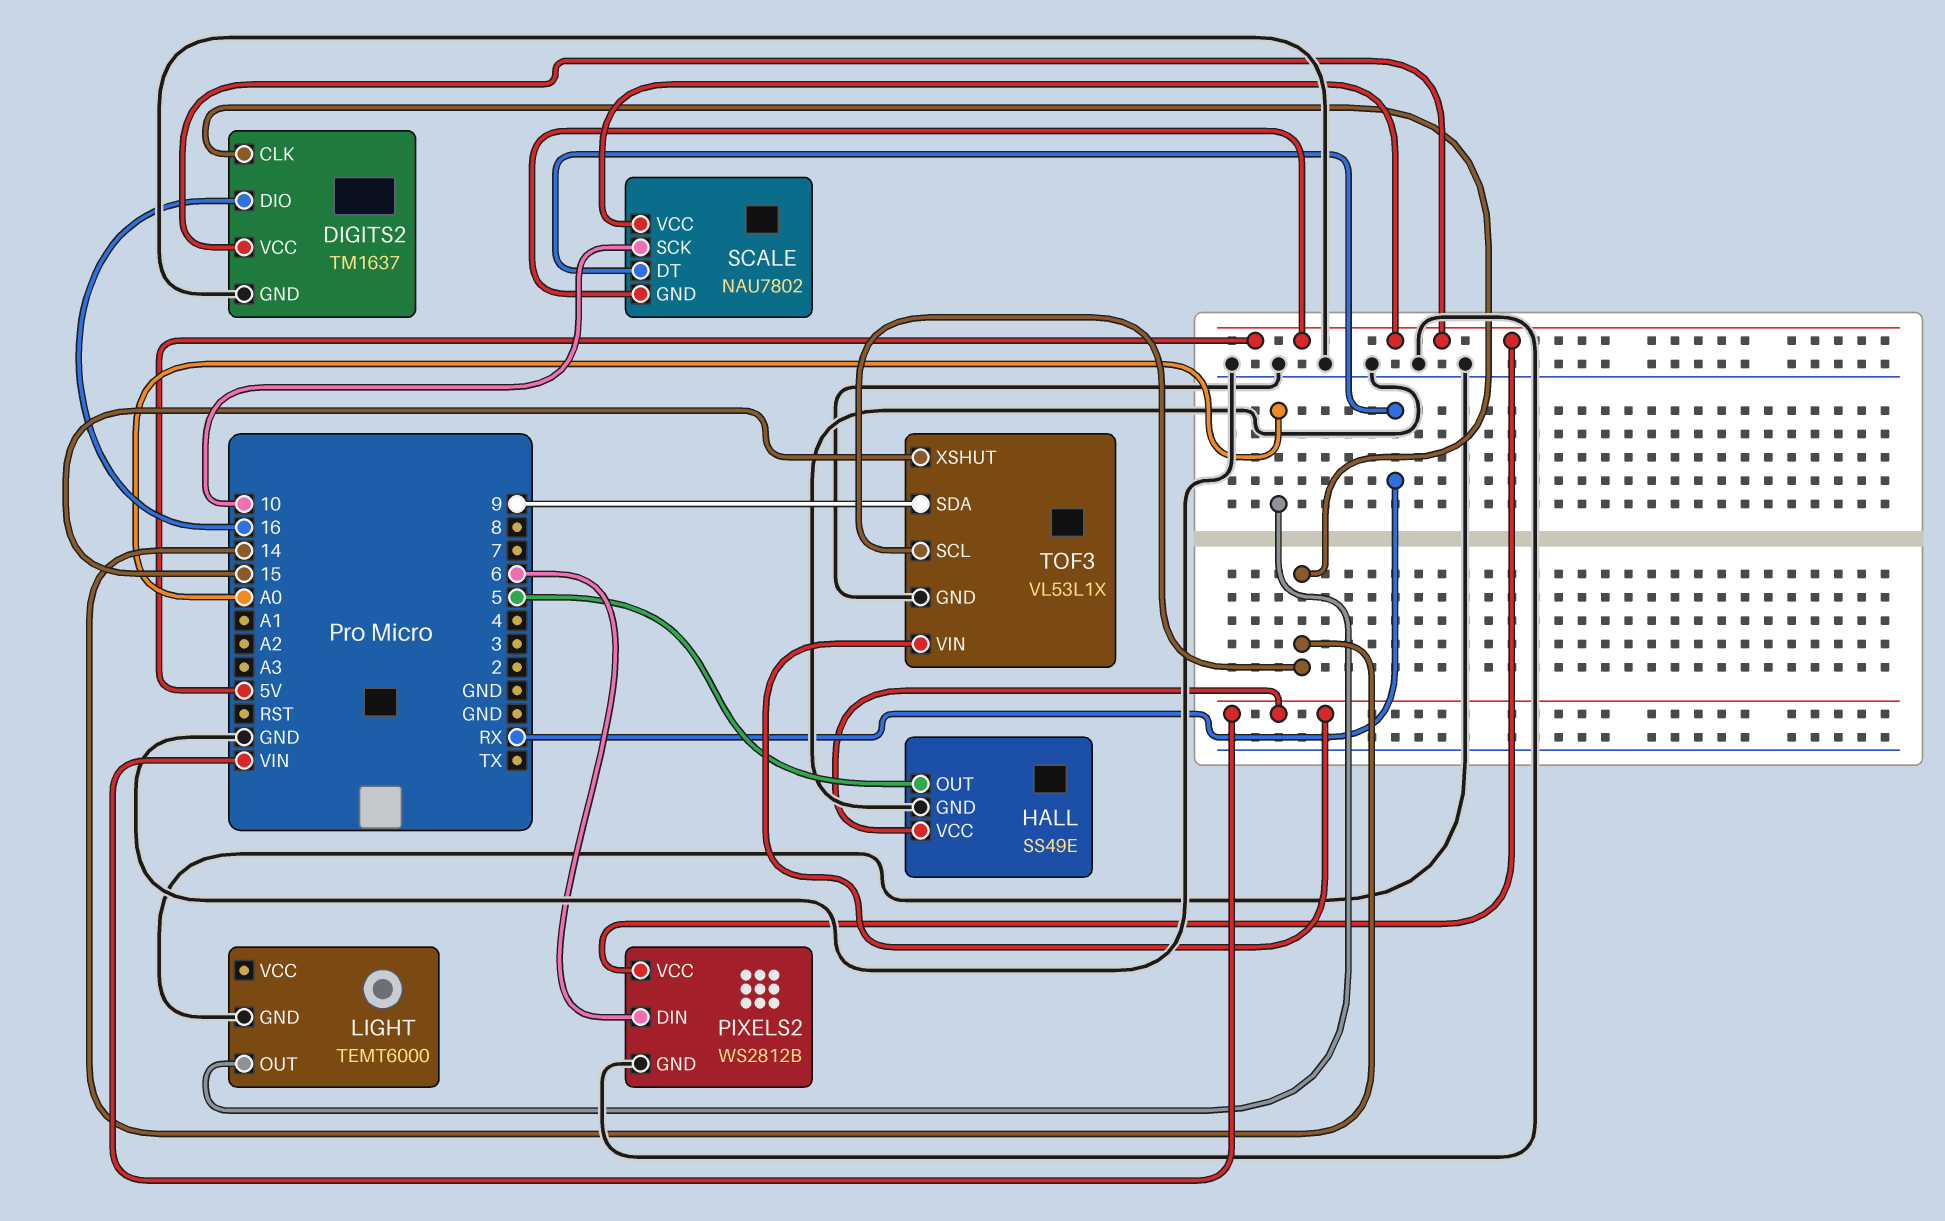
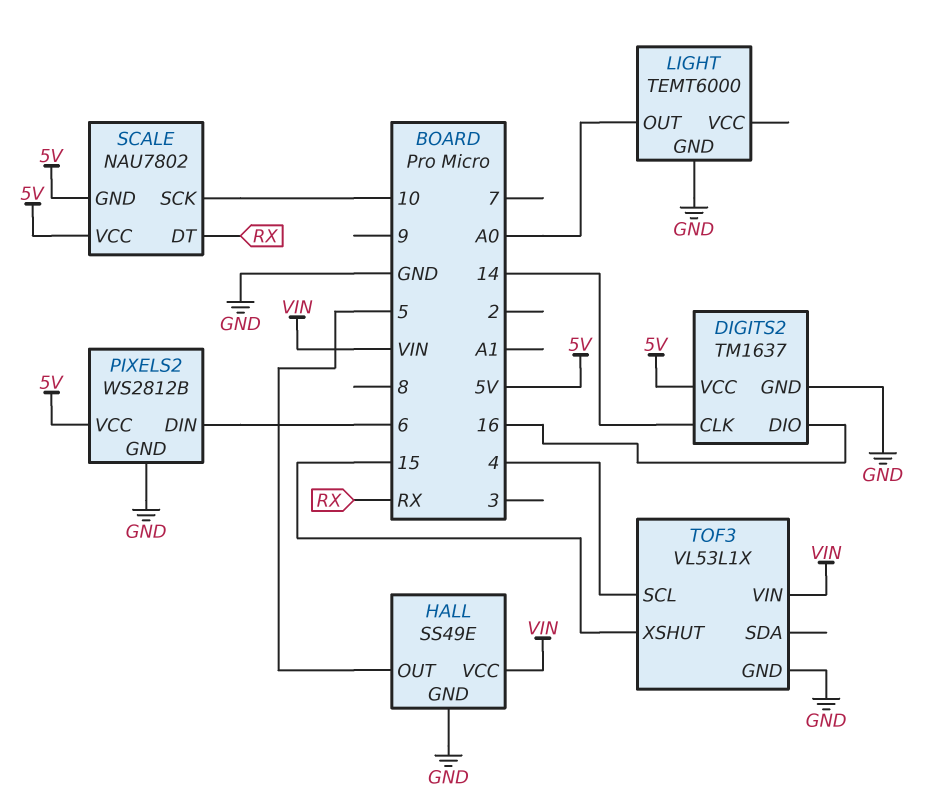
TOF3 pin SCL: 14 -> 4
TOF3 pin SDA: 9 -> none

